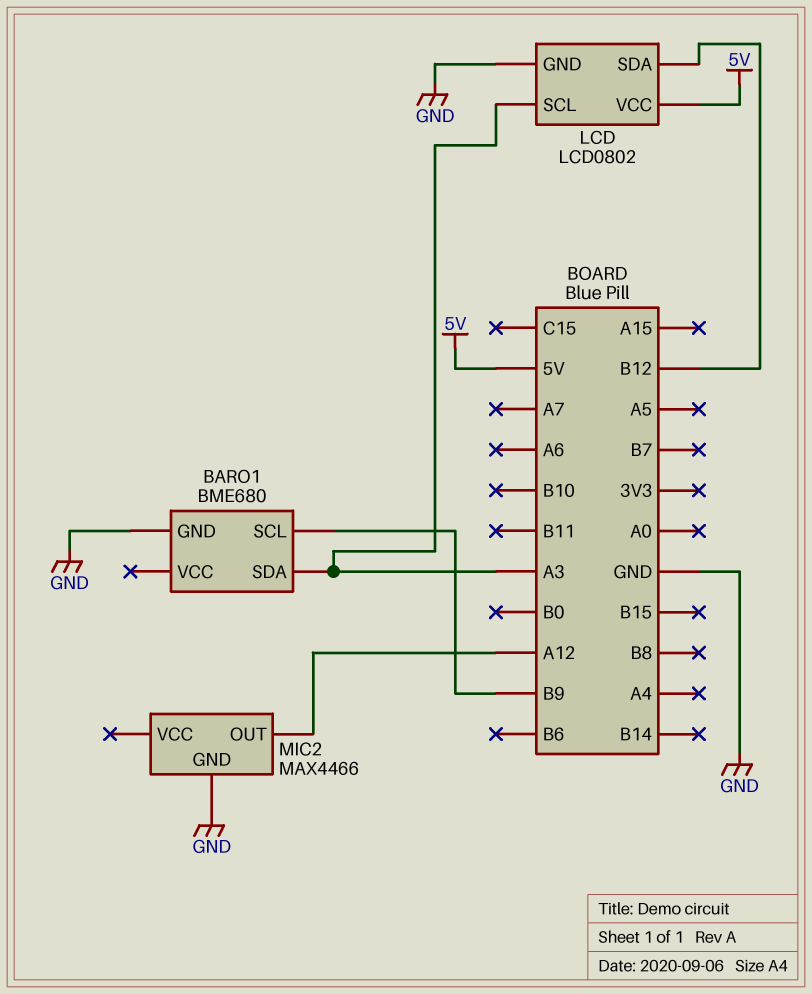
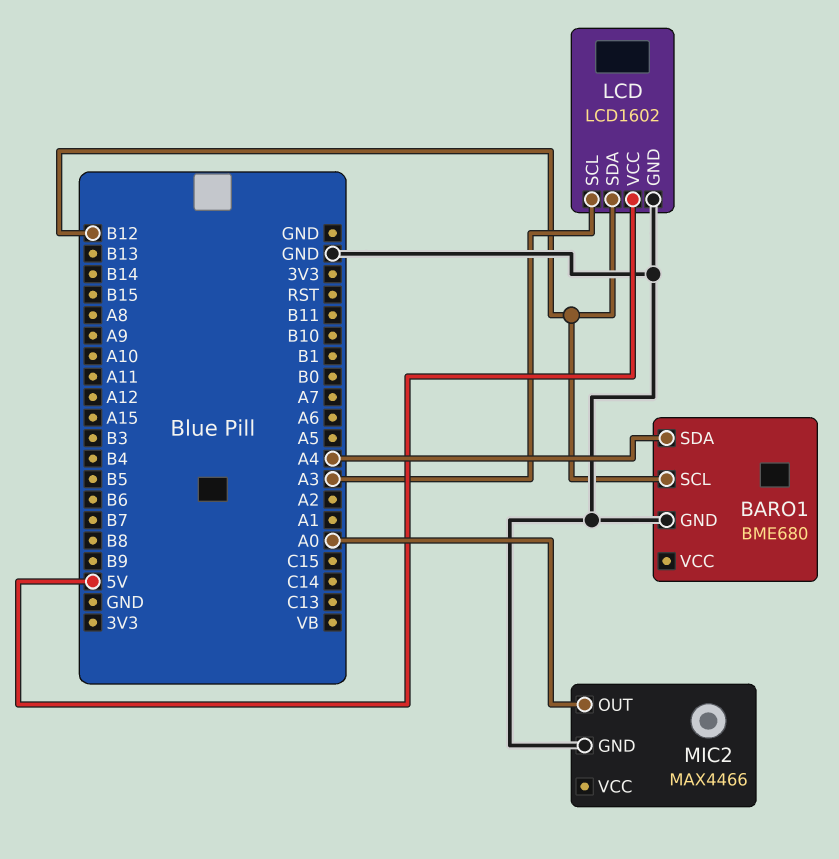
BARO1 pin SCL: B9 -> B12
BARO1 pin SDA: A3 -> A4
LCD: LCD0802 -> LCD1602
MIC2 pin OUT: A12 -> A0

